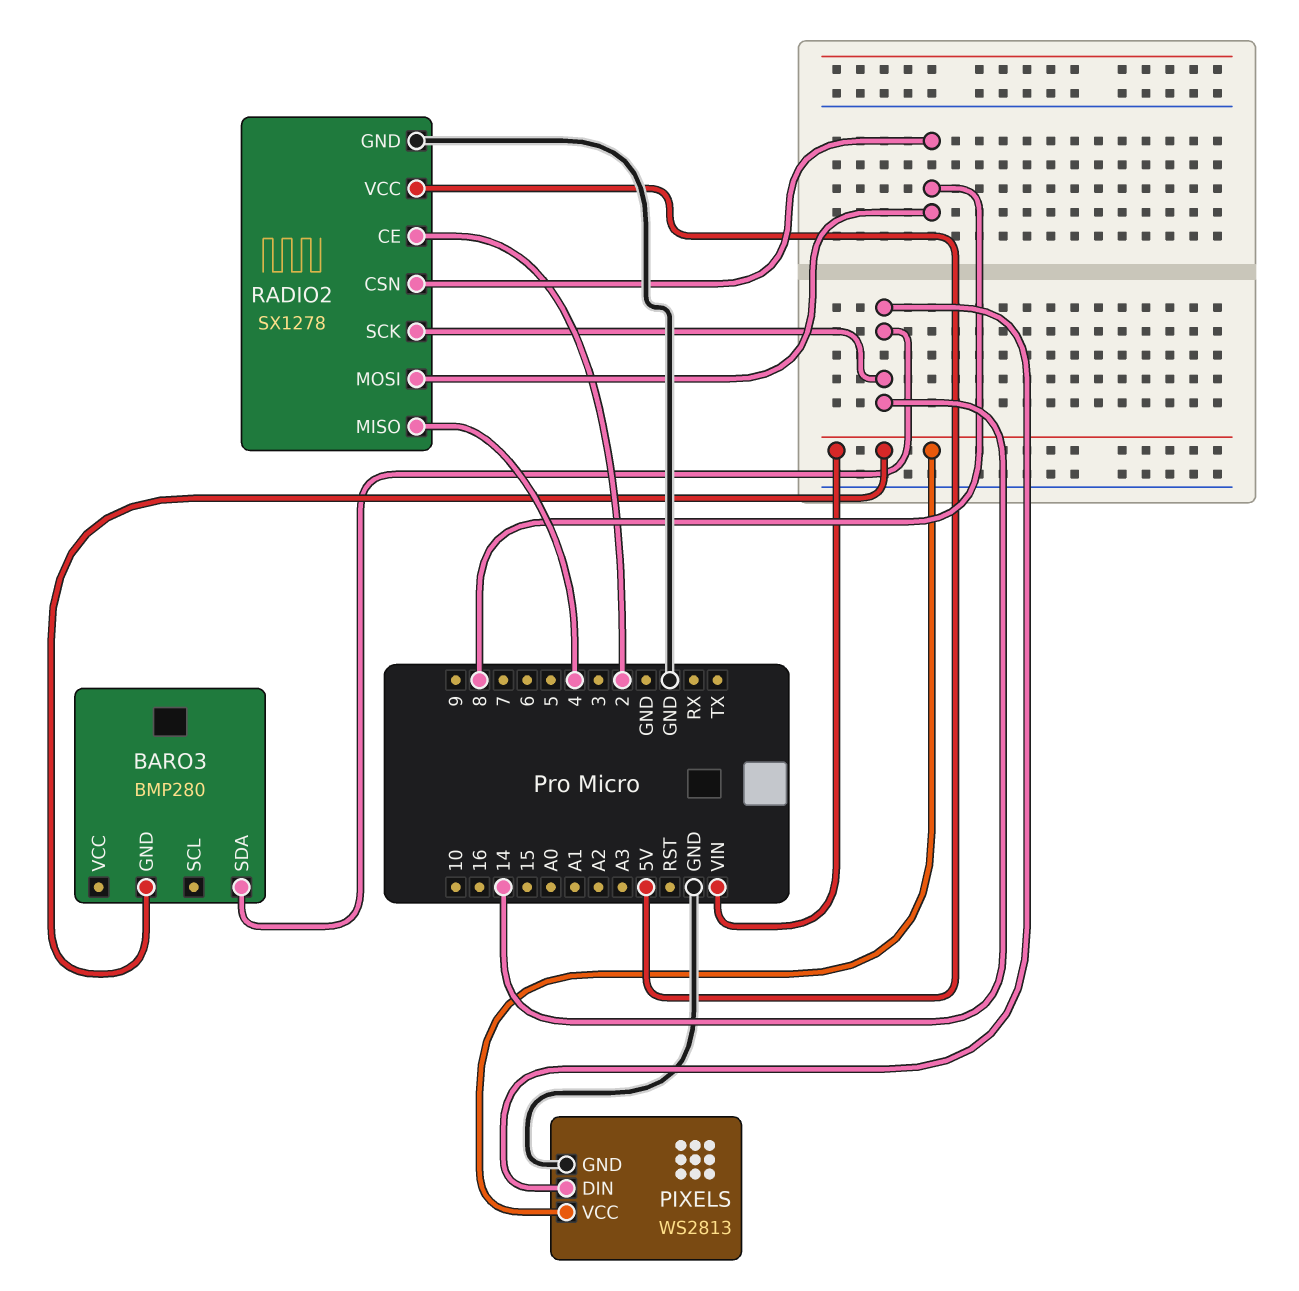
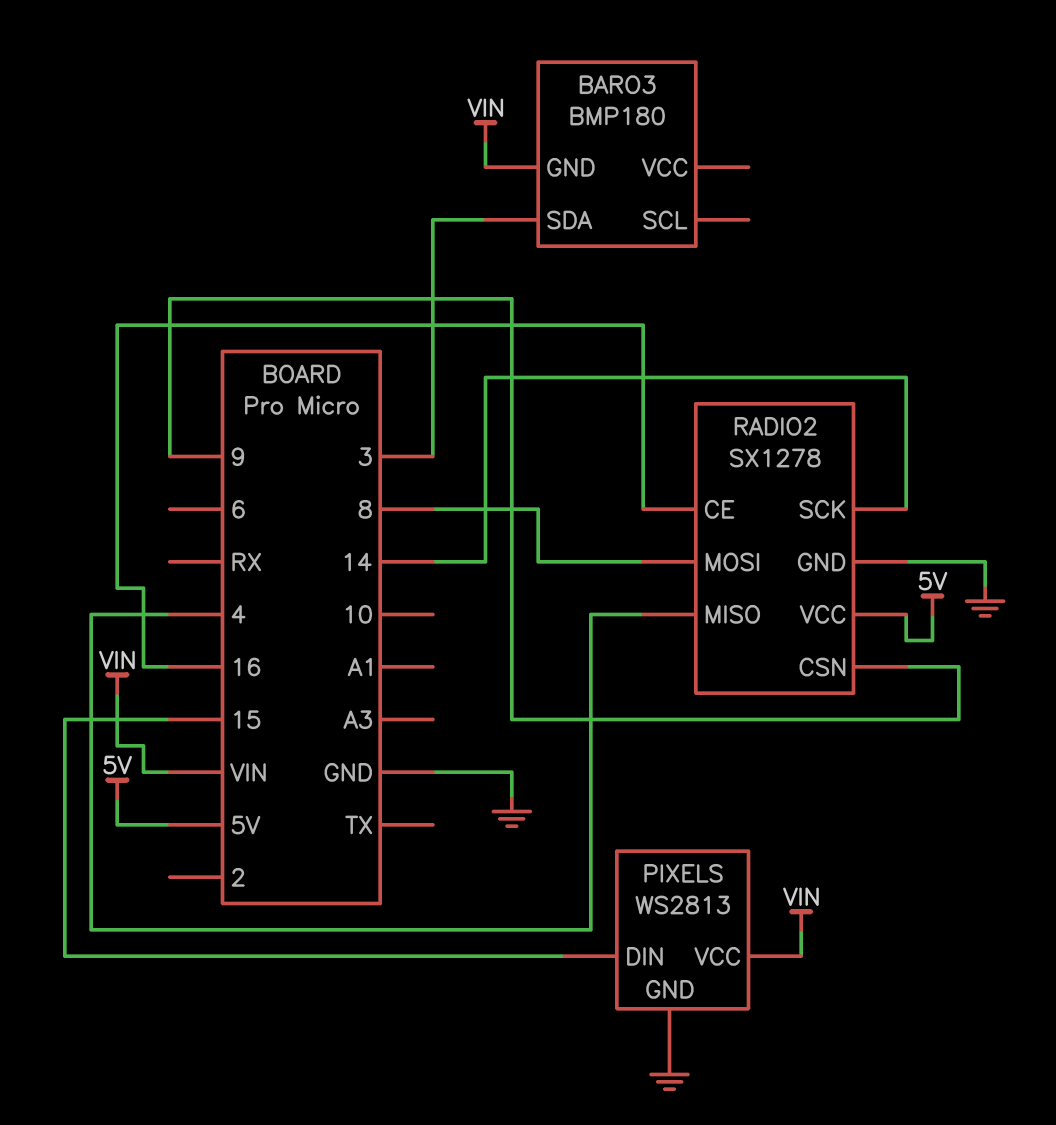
BARO3: BMP280 -> BMP180
BARO3 pin SDA: 14 -> 3
PIXELS pin DIN: 14 -> 15
RADIO2 pin CE: 2 -> 16
RADIO2 pin CSN: 8 -> 9

